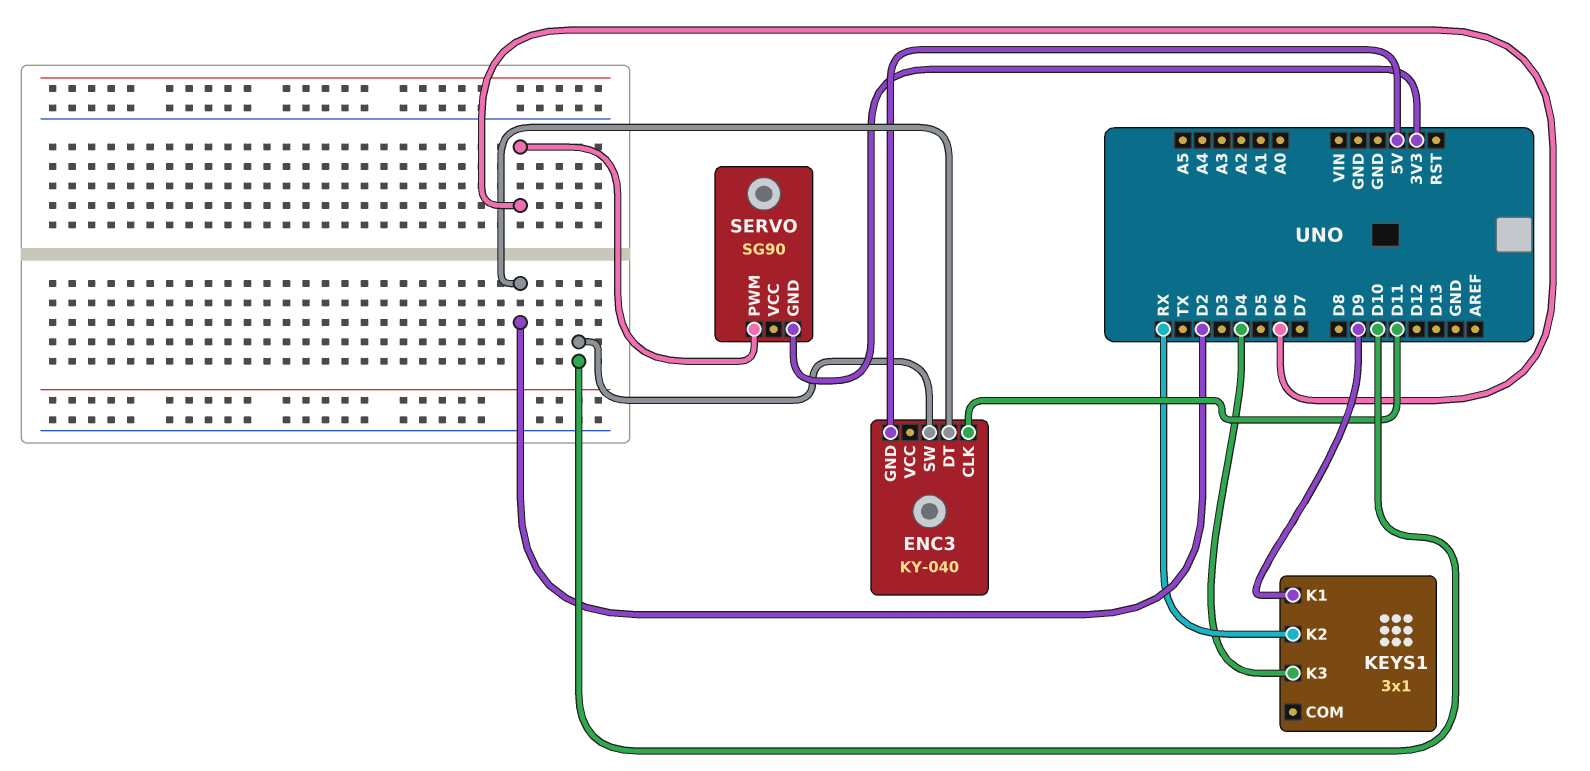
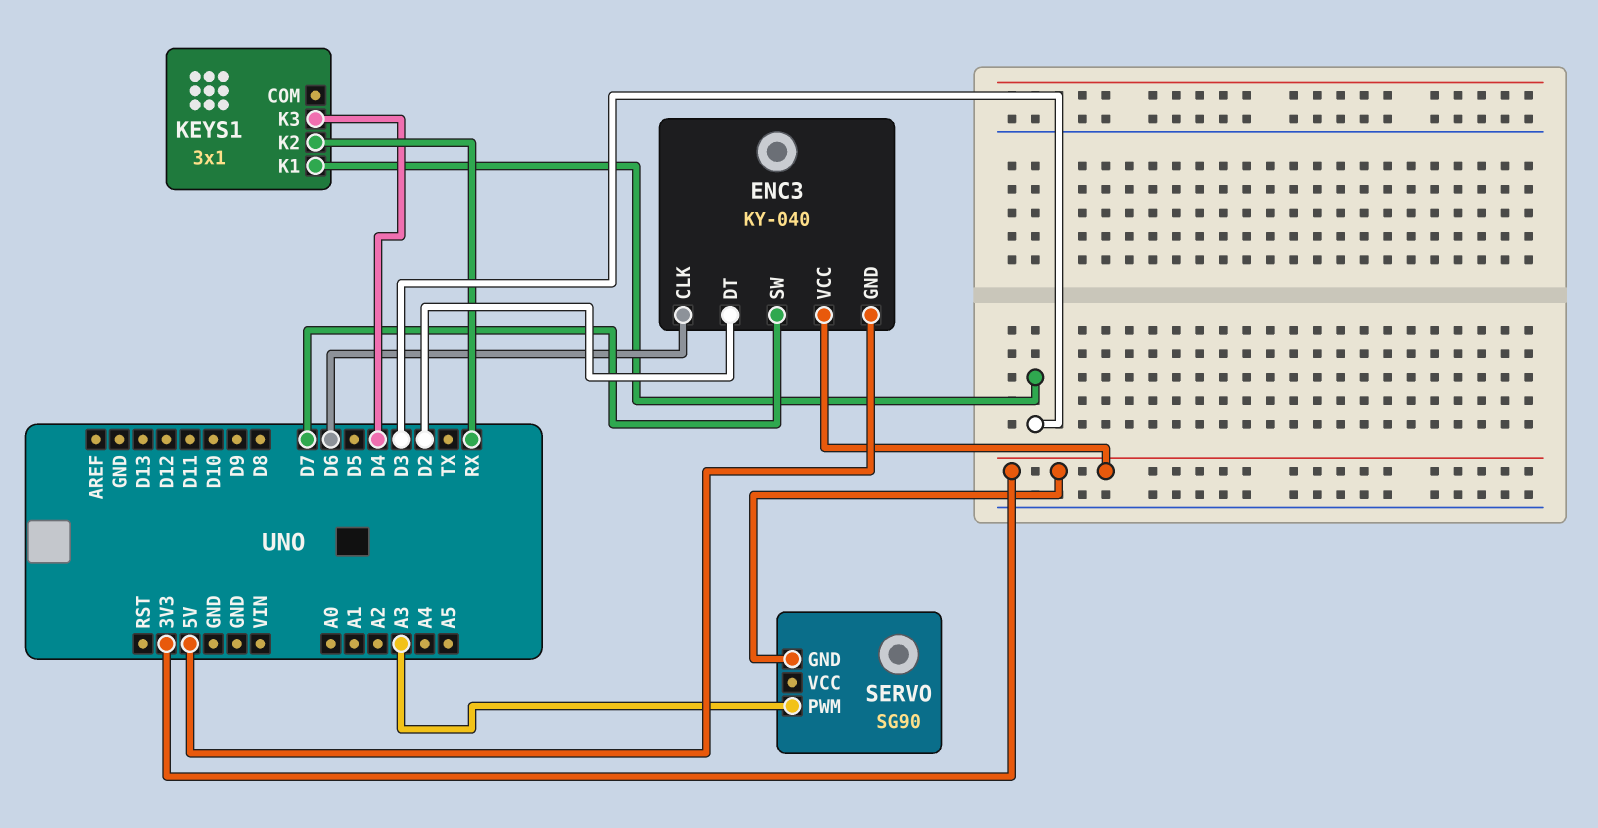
ENC3 pin CLK: D11 -> D6
ENC3 pin SW: D10 -> D7
ENC3 pin VCC: none -> 3V3
KEYS1 pin K1: D9 -> D3
SERVO pin PWM: D6 -> A3

